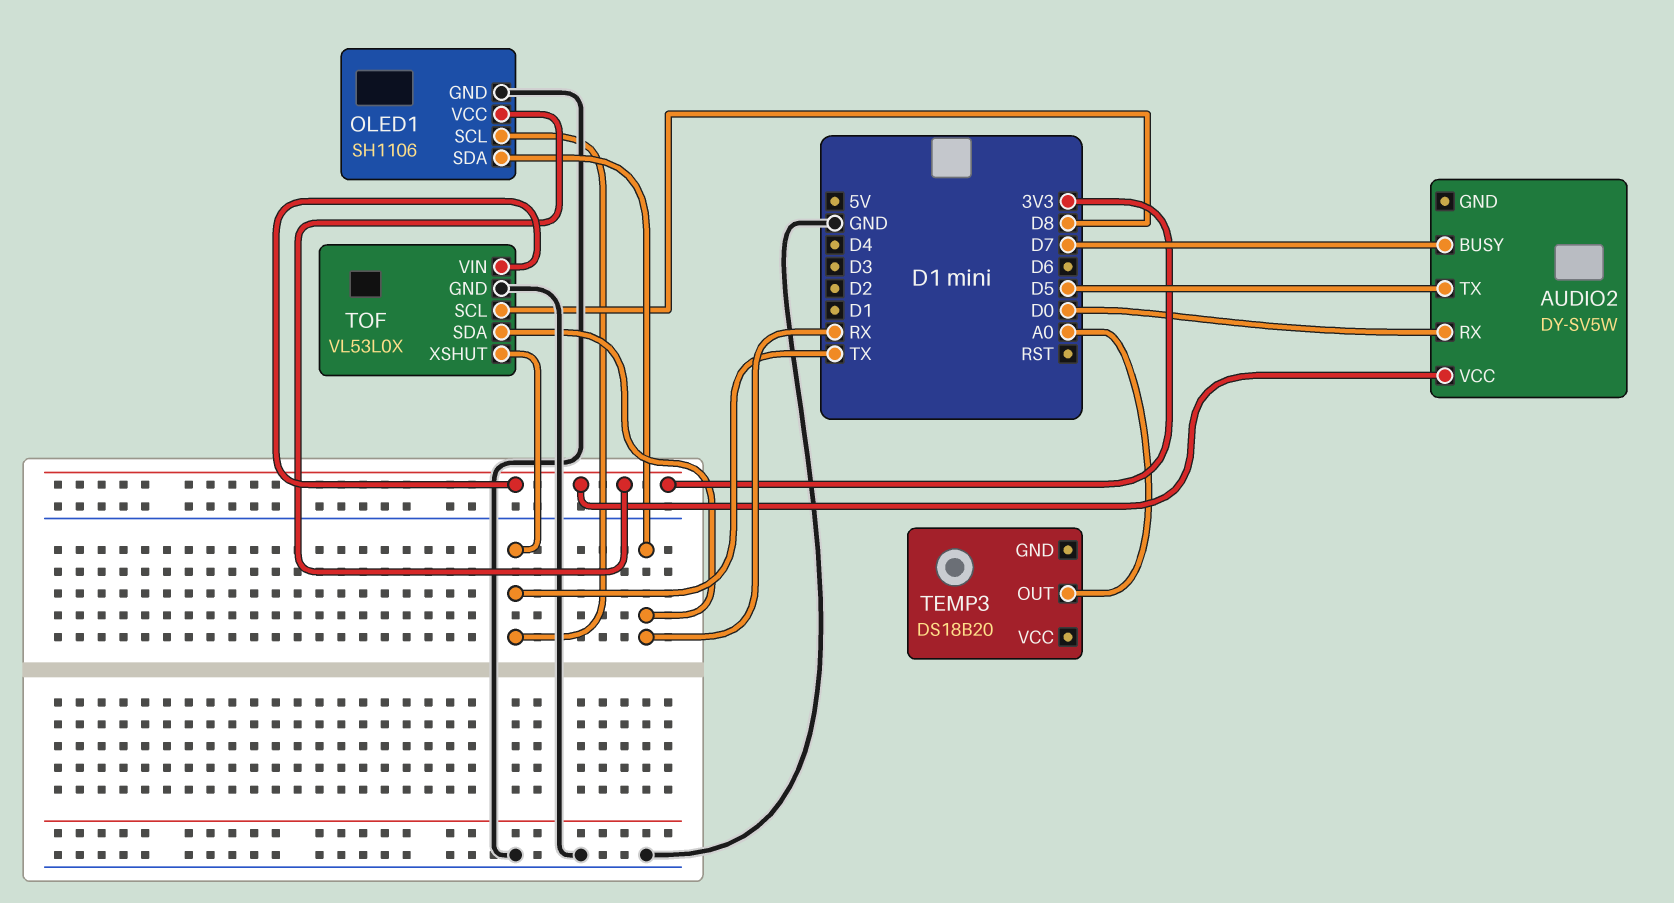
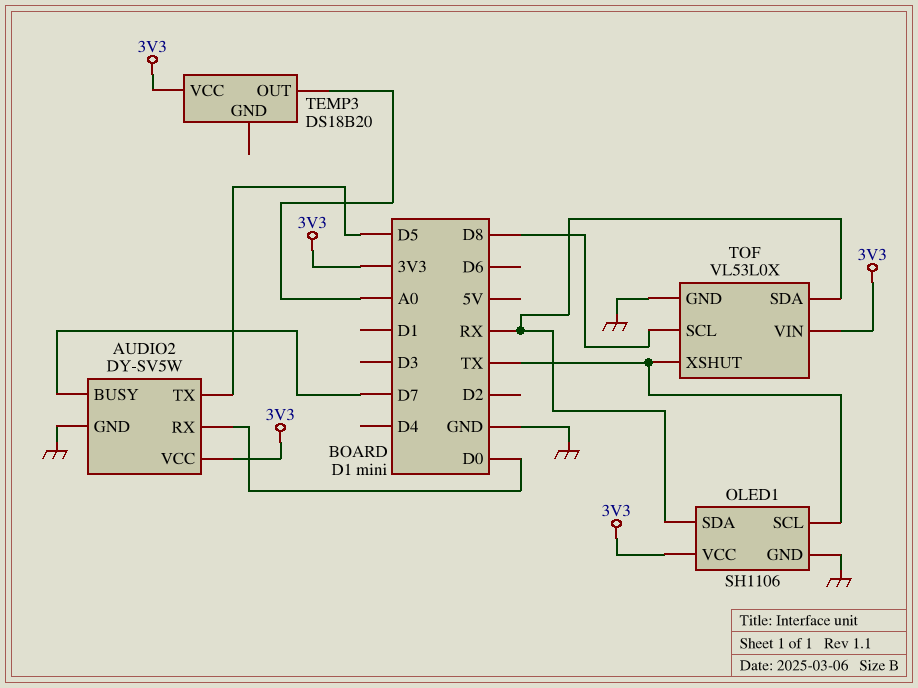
AUDIO2 pin GND: none -> GND
TEMP3 pin VCC: none -> 3V3

